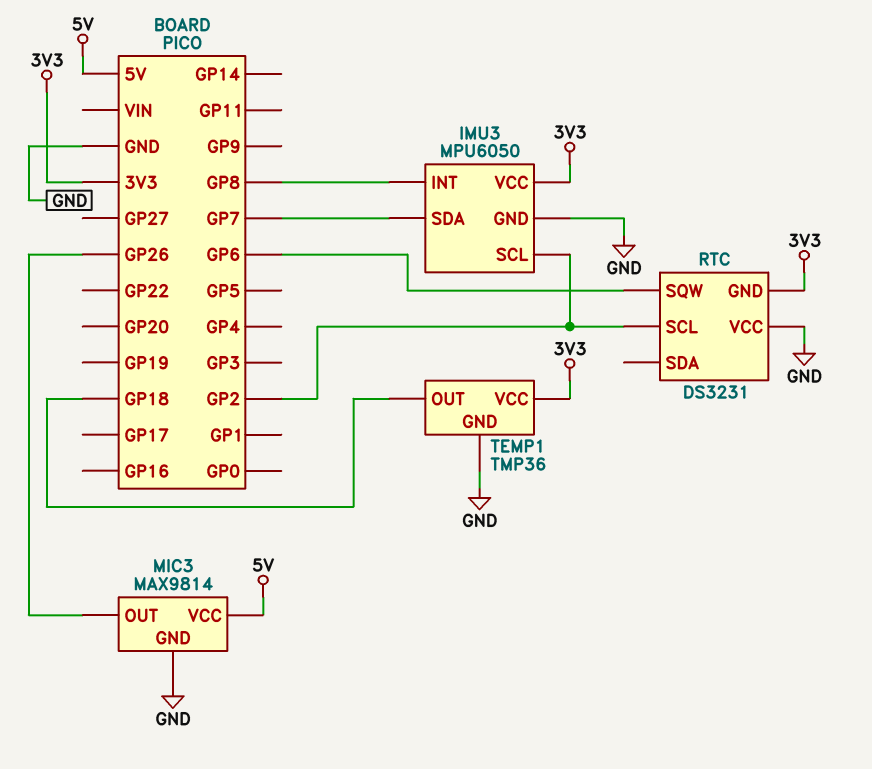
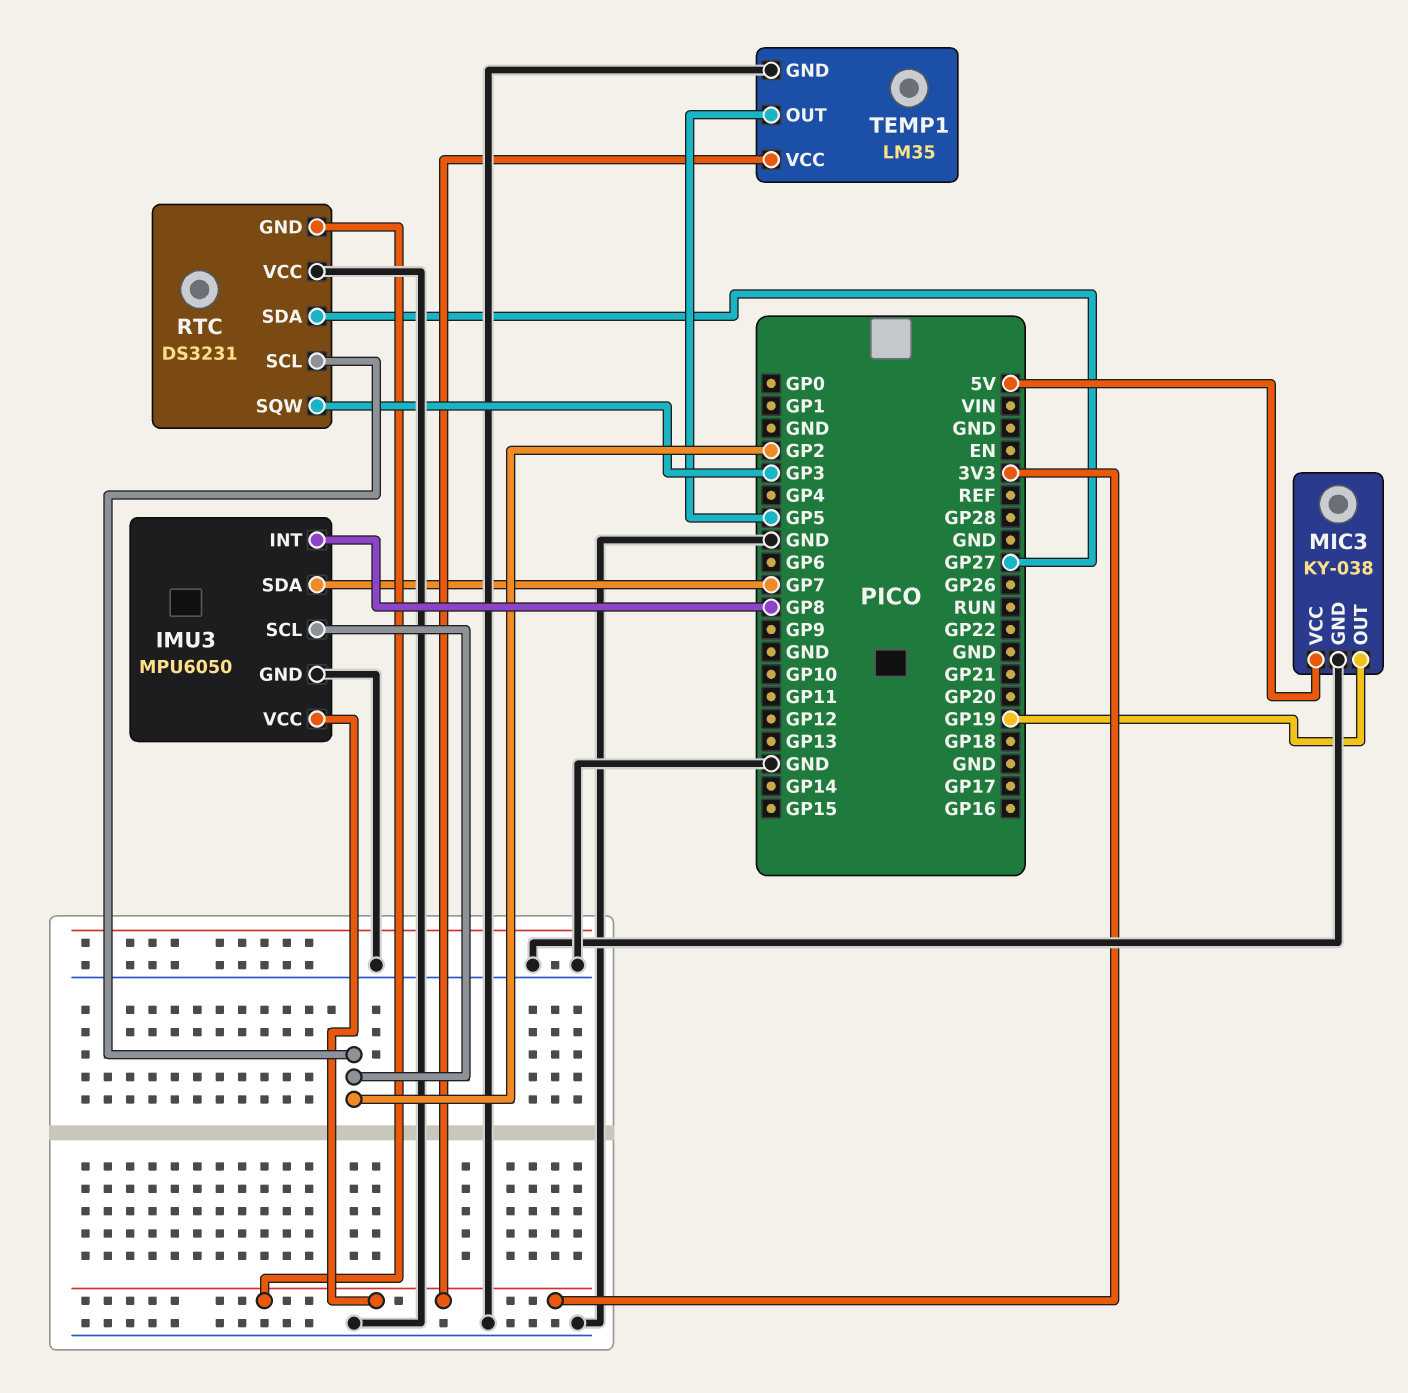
MIC3: MAX9814 -> KY-038
MIC3 pin OUT: GP26 -> GP19
RTC pin SDA: none -> GP27
RTC pin SQW: GP6 -> GP3
TEMP1: TMP36 -> LM35
TEMP1 pin OUT: GP18 -> GP5

